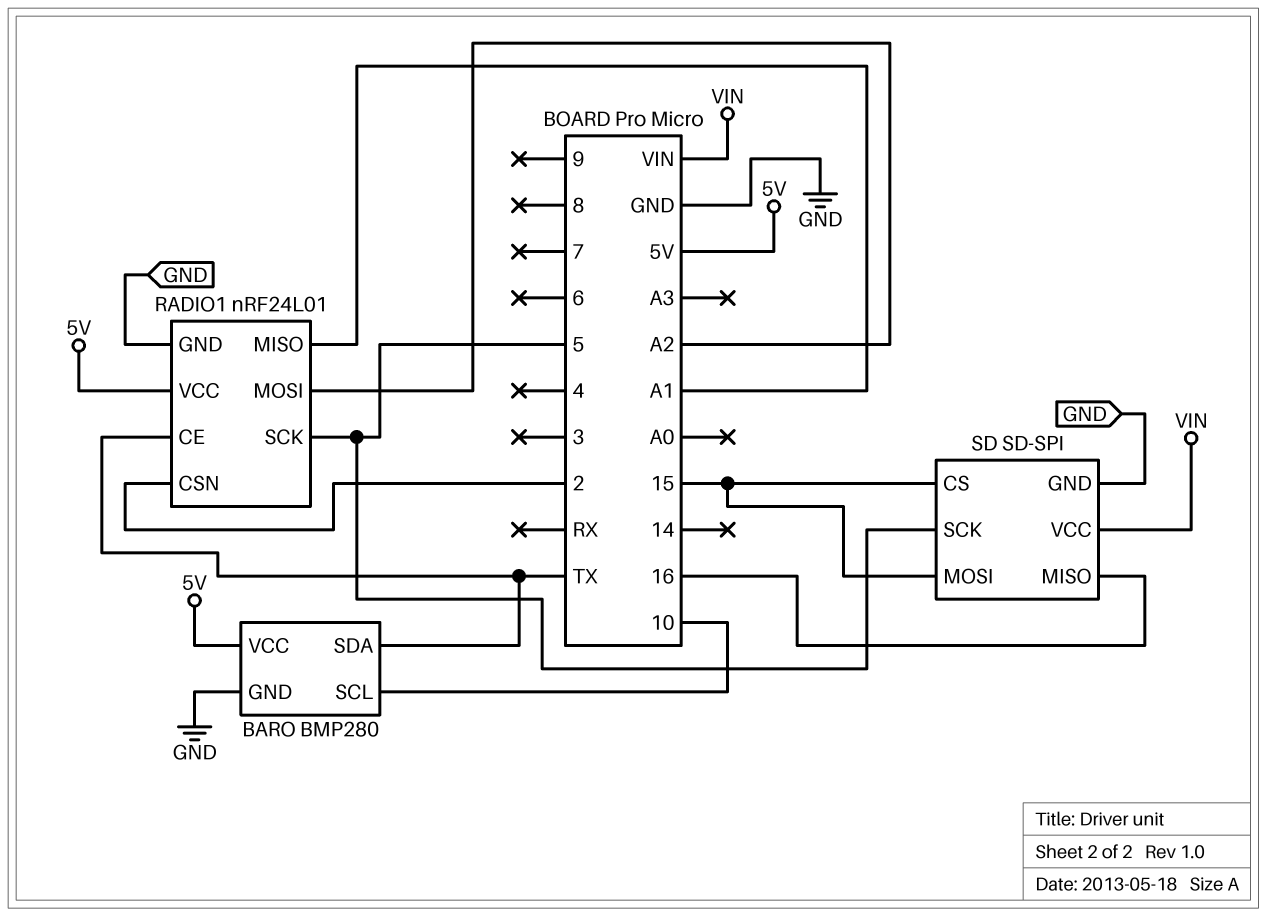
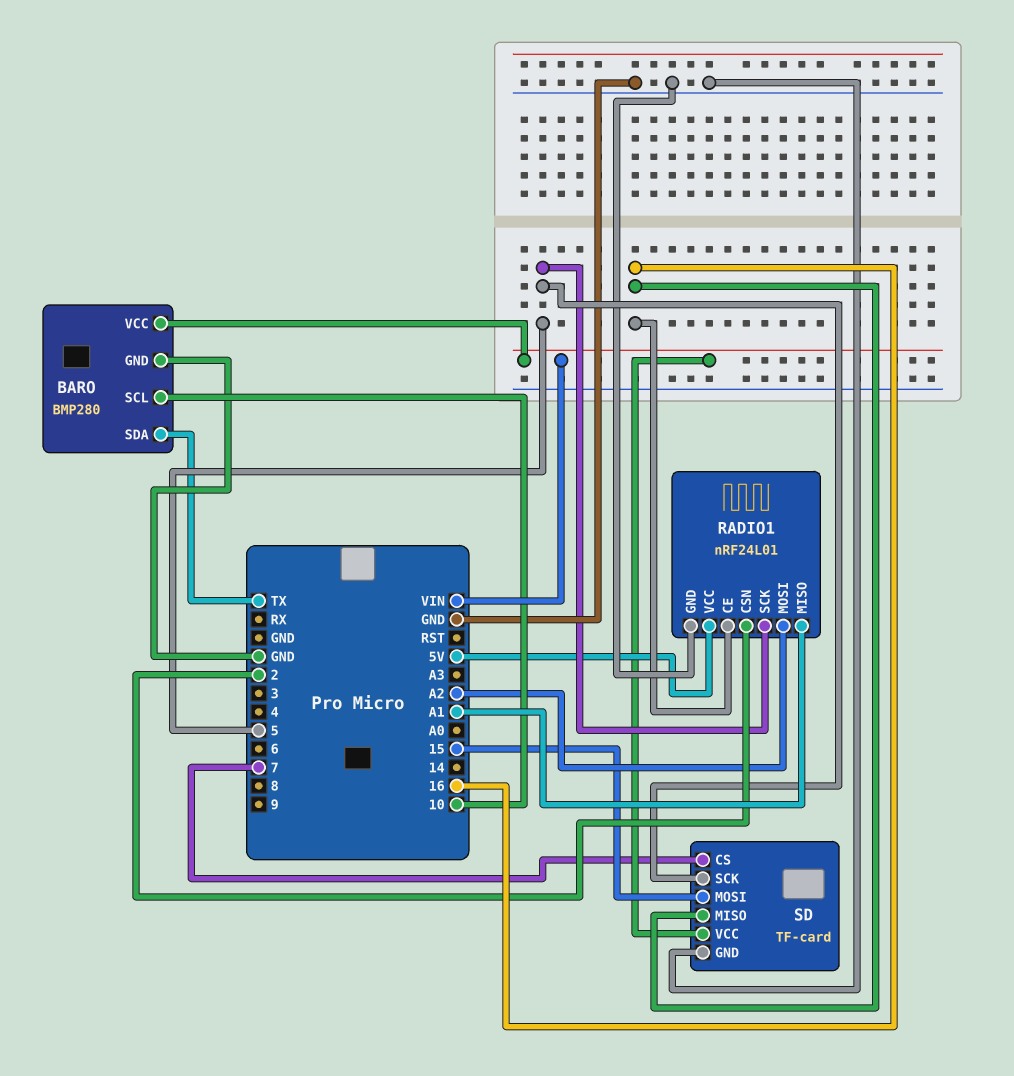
BARO pin VCC: 5V -> VIN
RADIO1 pin CE: TX -> 16
SD: SD-SPI -> TF-card
SD pin CS: 15 -> 7

